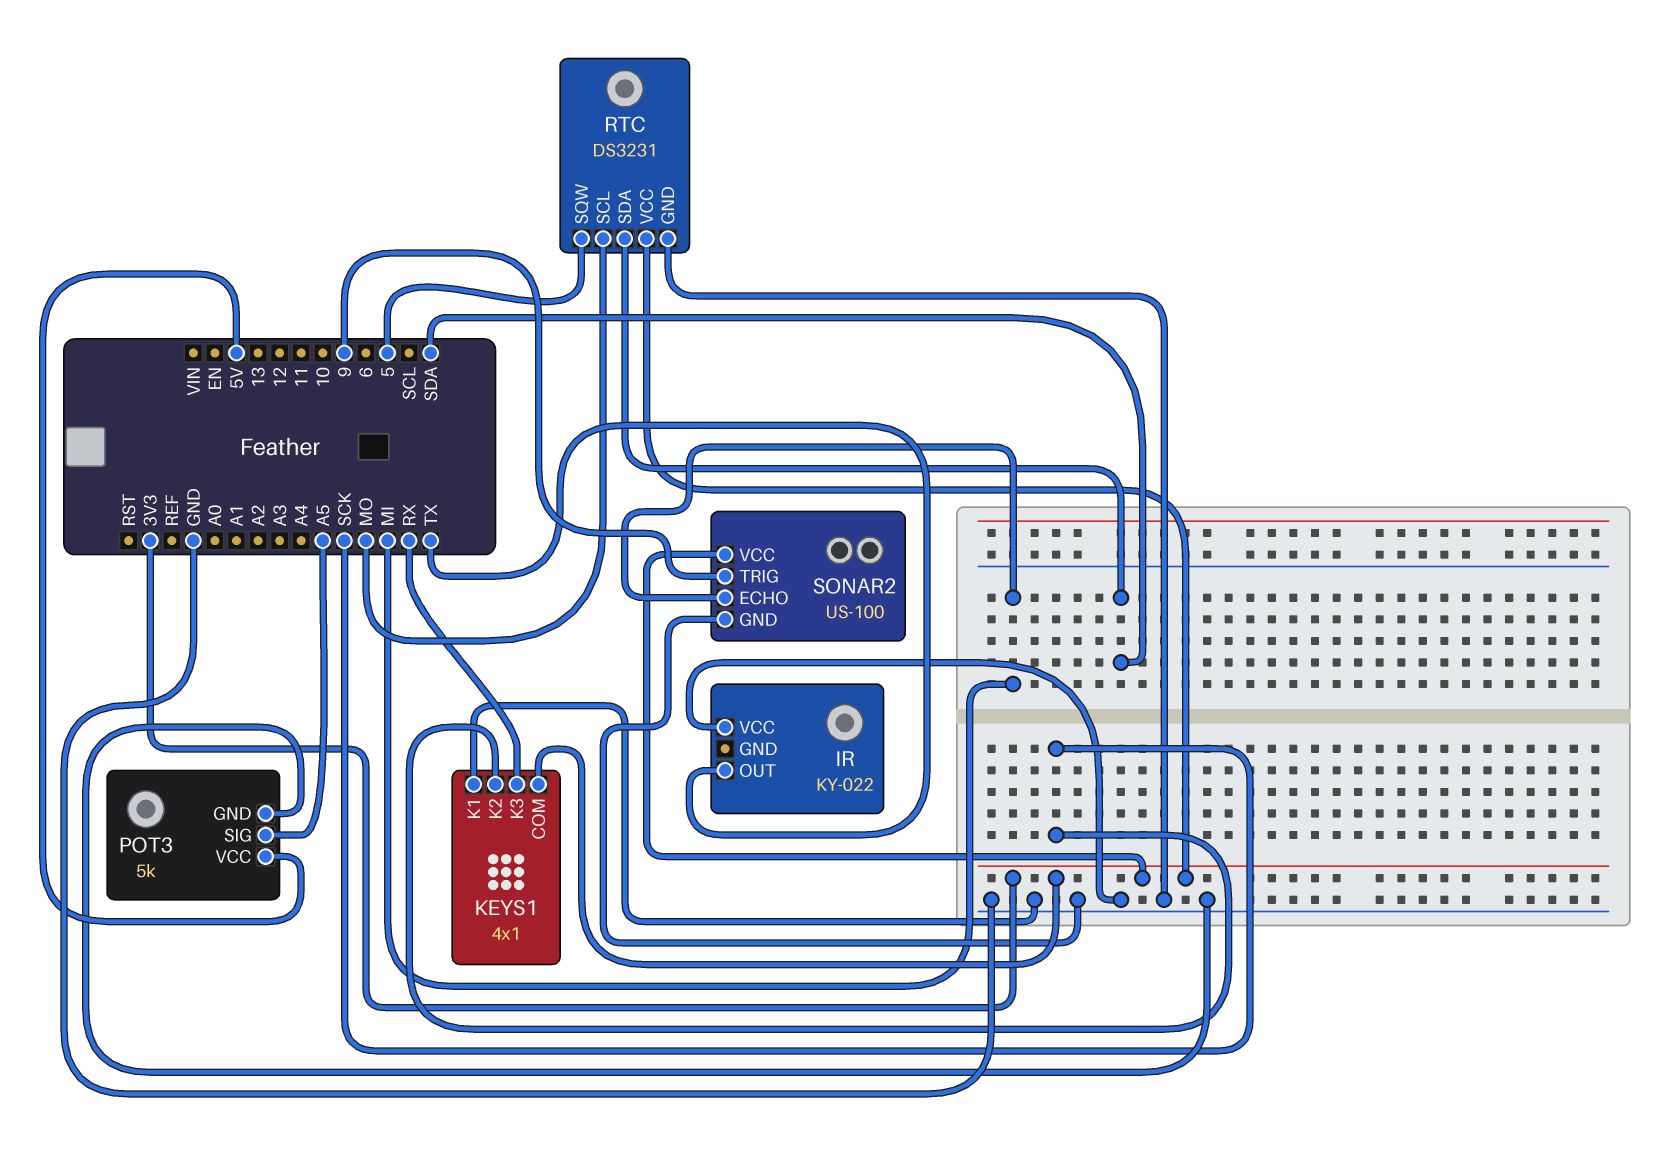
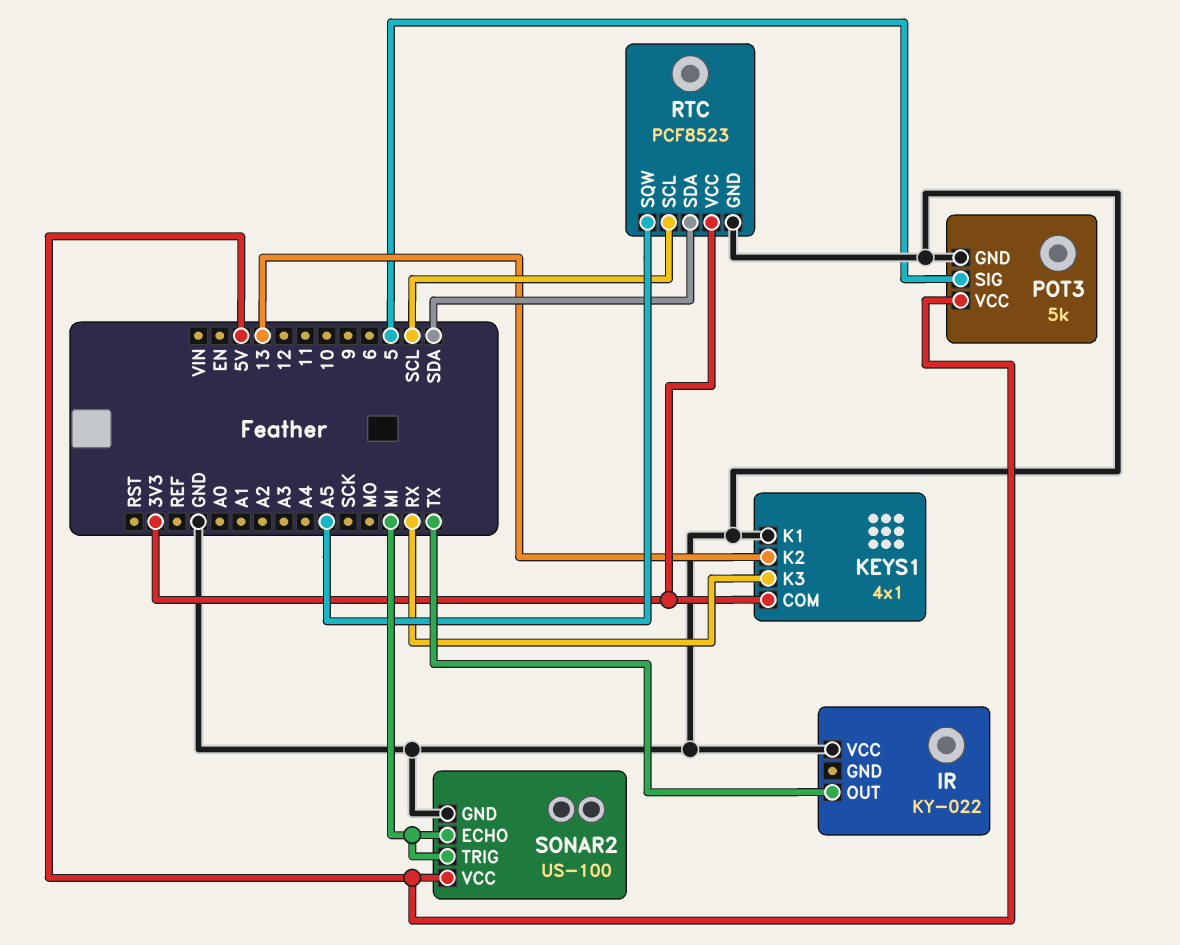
KEYS1 pin K2: SCK -> 13
POT3 pin SIG: A5 -> 5
RTC: DS3231 -> PCF8523
RTC pin SCL: MO -> SCL
RTC pin SQW: 5 -> A5
SONAR2 pin TRIG: 9 -> MI
SONAR2 pin VCC: 3V3 -> 5V

